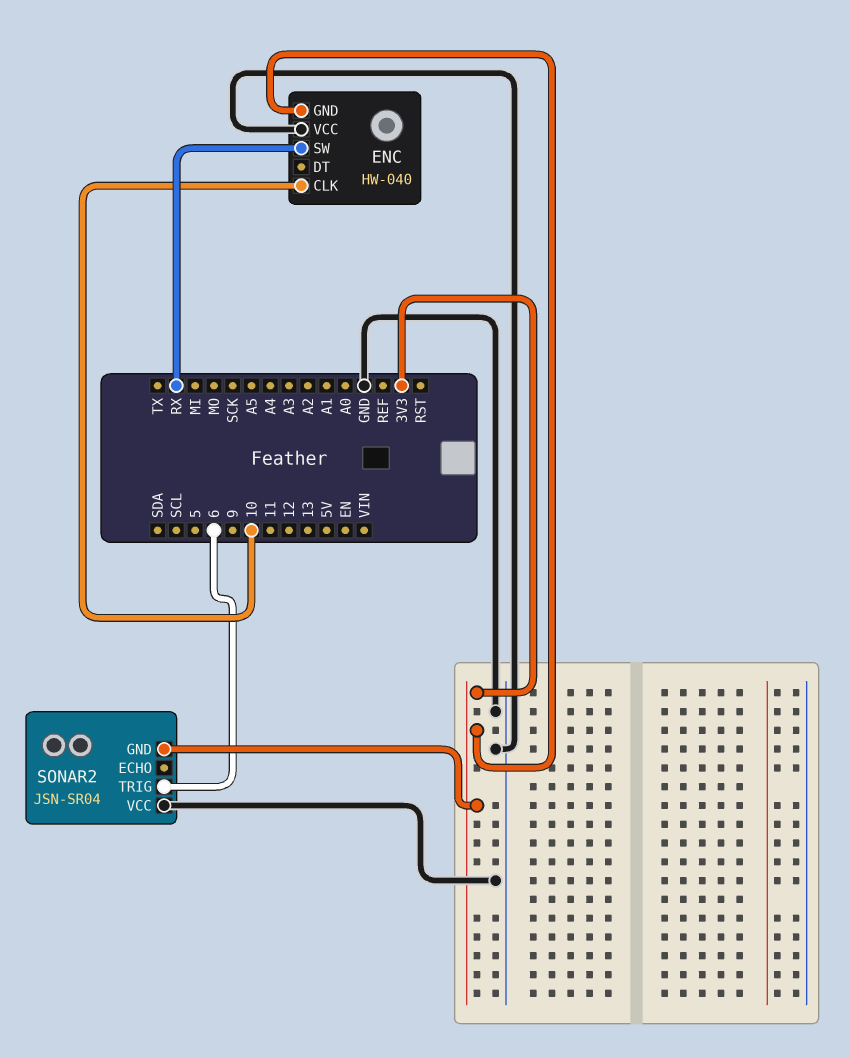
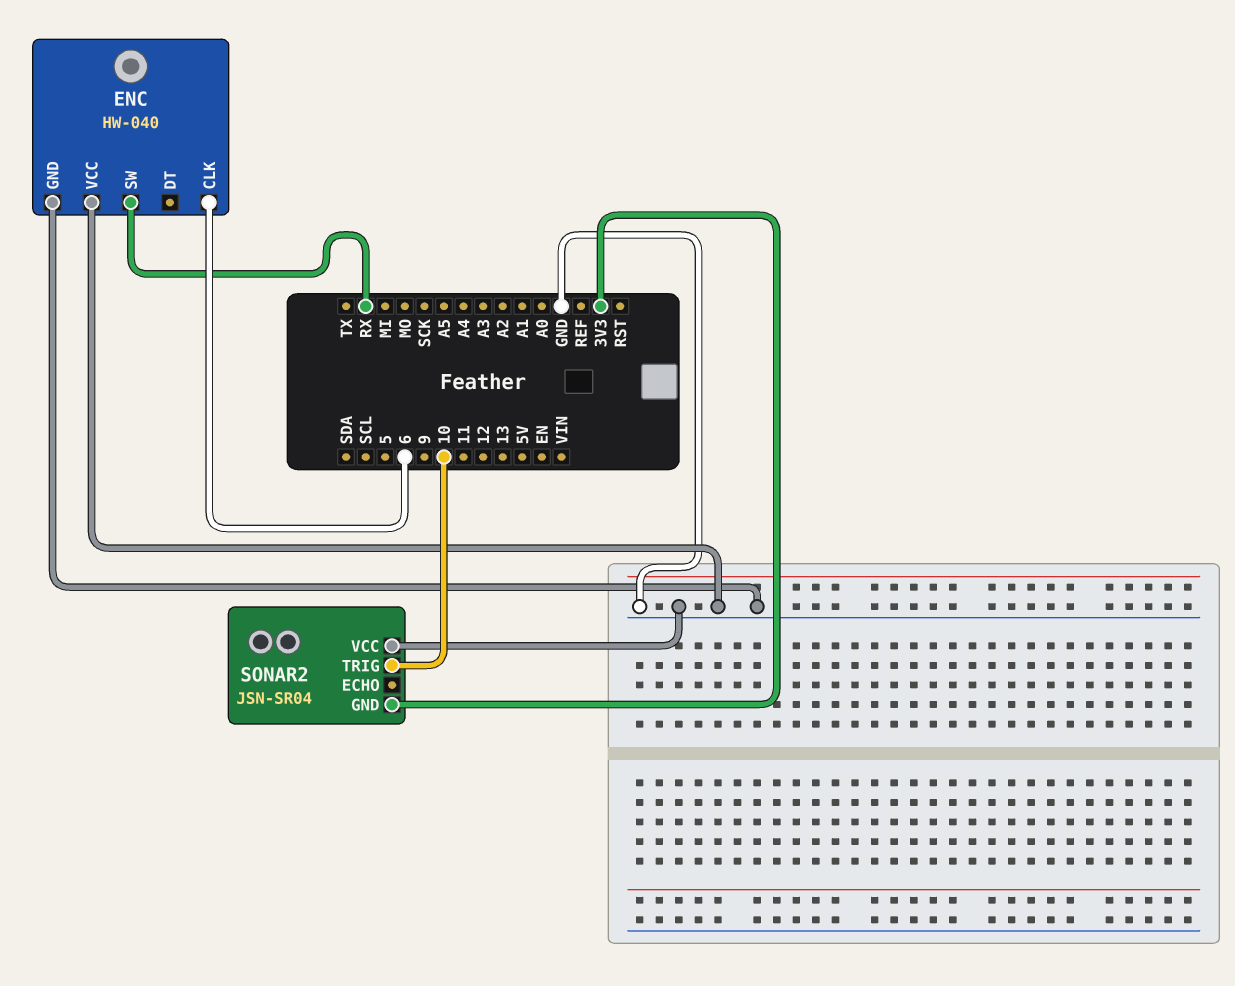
ENC pin CLK: 10 -> 6
ENC pin GND: 3V3 -> GND
SONAR2 pin TRIG: 6 -> 10

